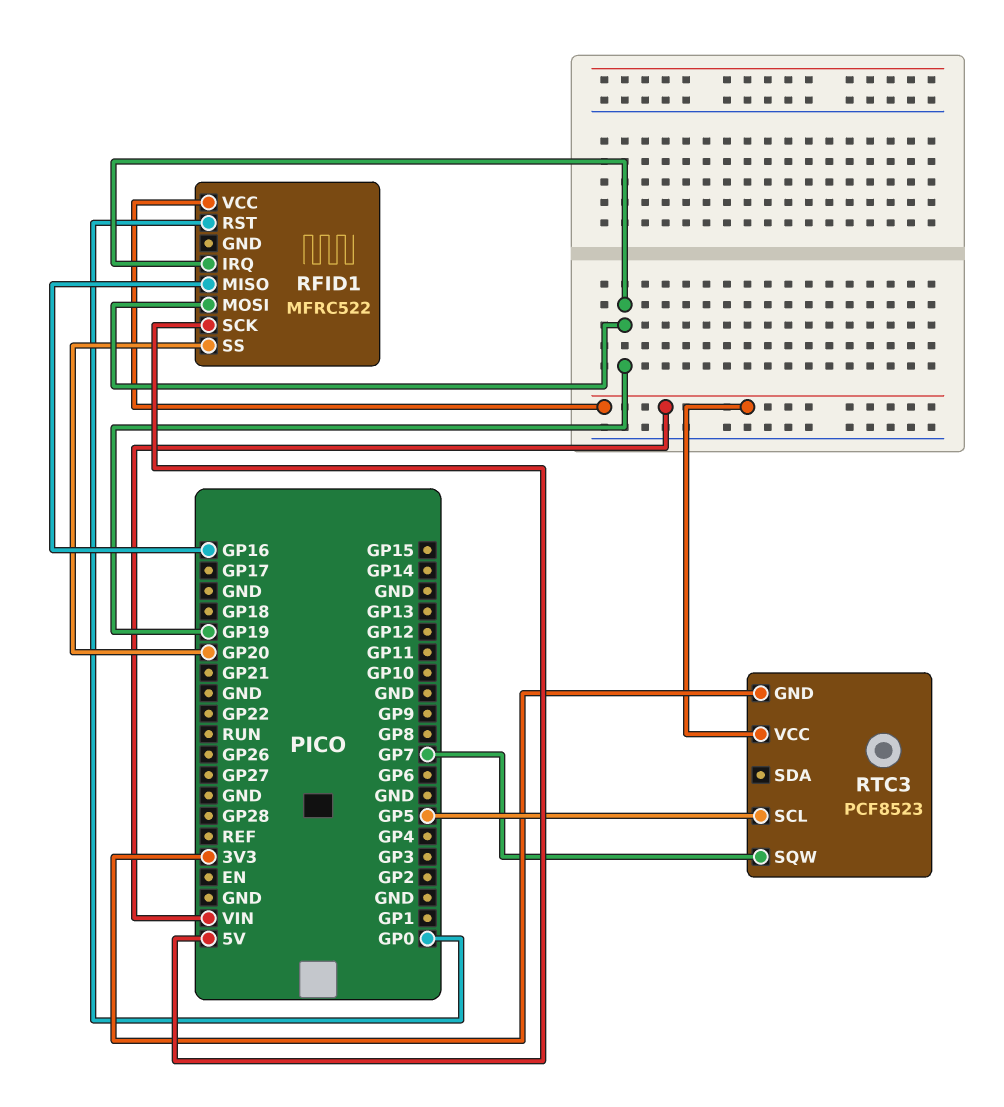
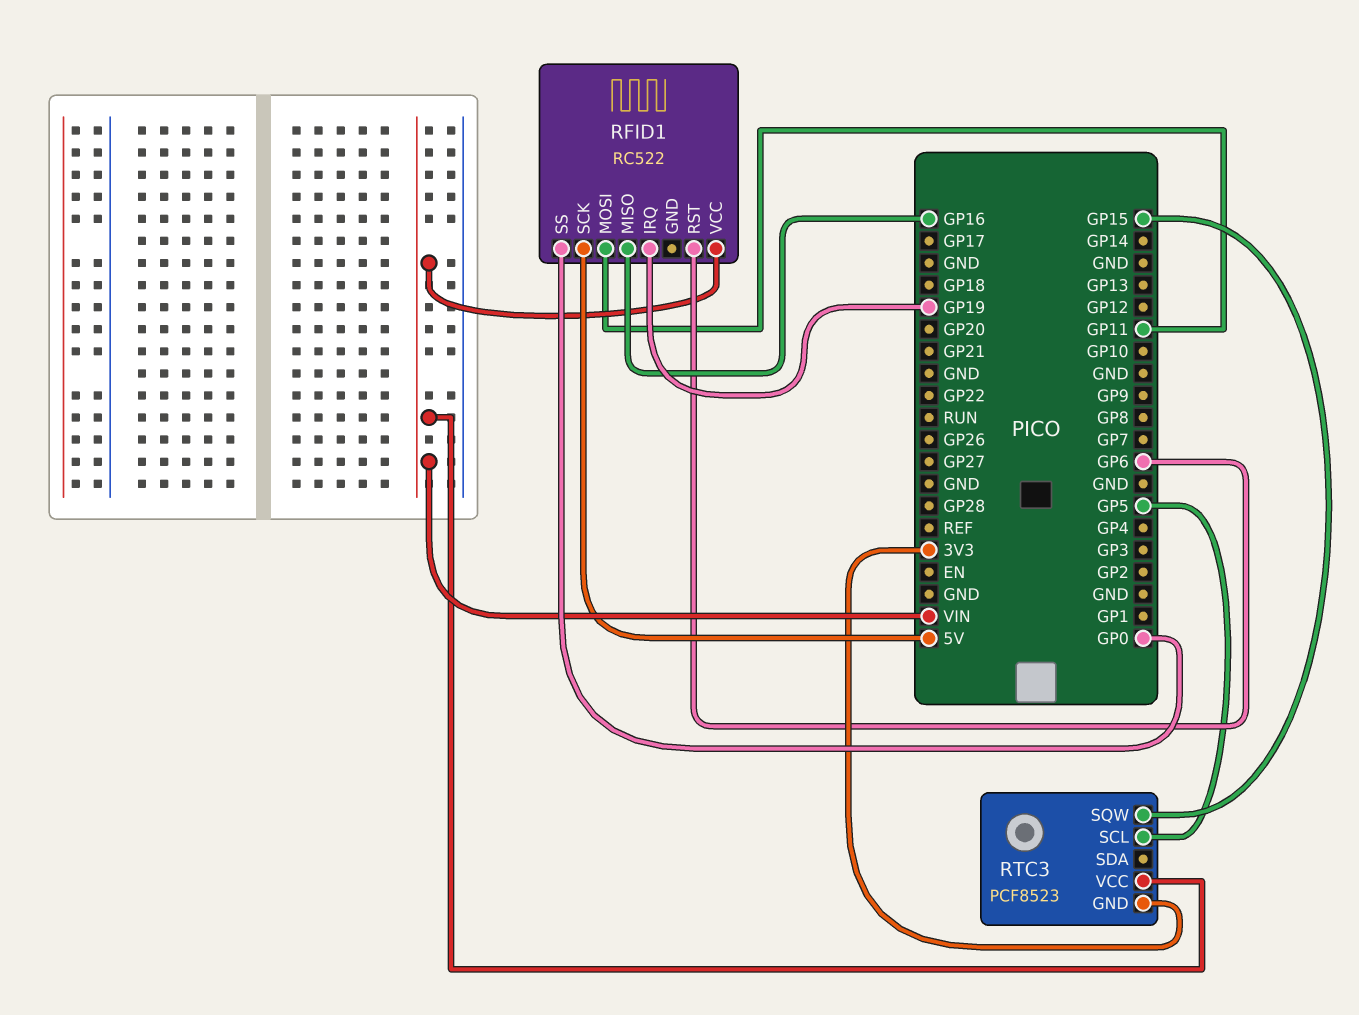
RFID1: MFRC522 -> RC522
RFID1 pin MOSI: GP19 -> GP11
RFID1 pin RST: GP0 -> GP6
RFID1 pin SS: GP20 -> GP0
RTC3 pin SQW: GP7 -> GP15

